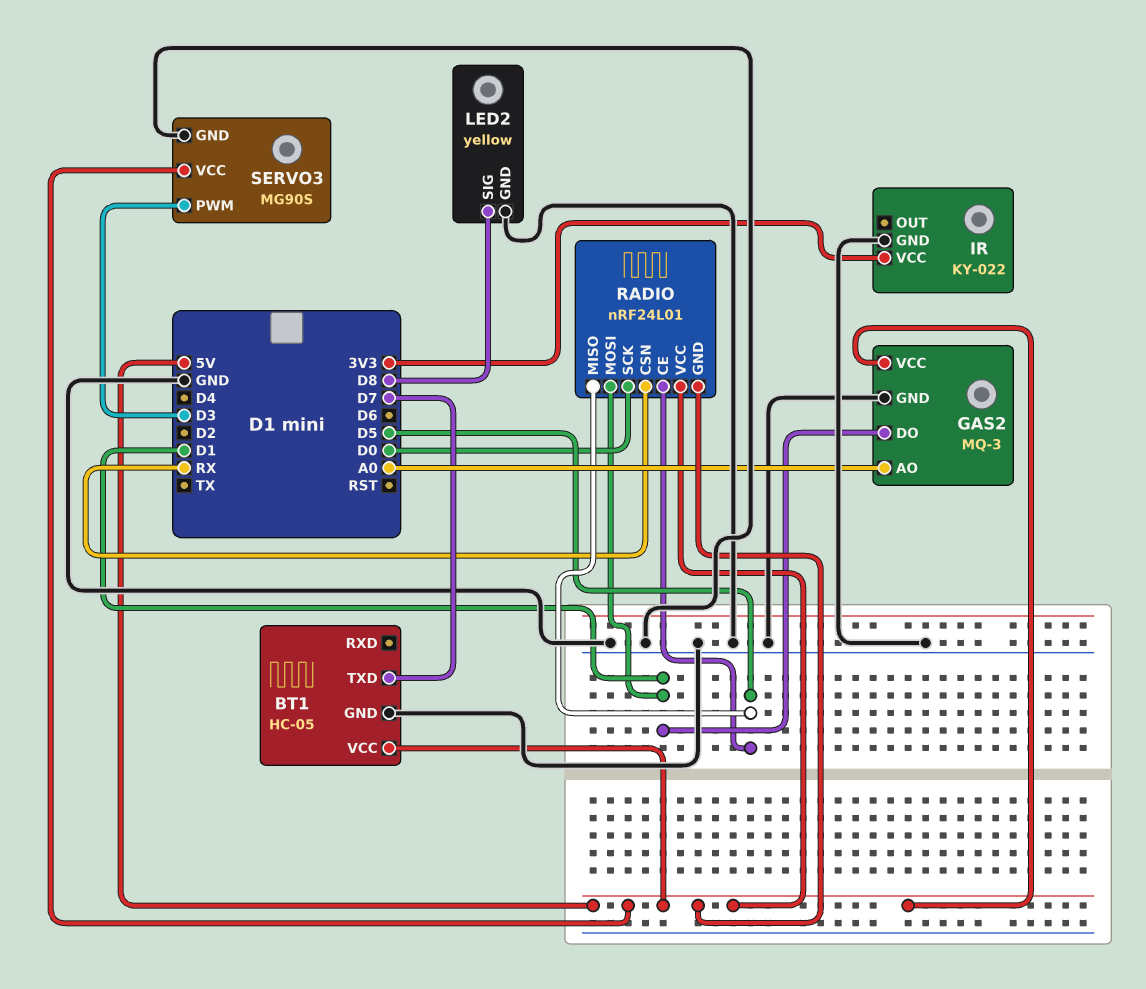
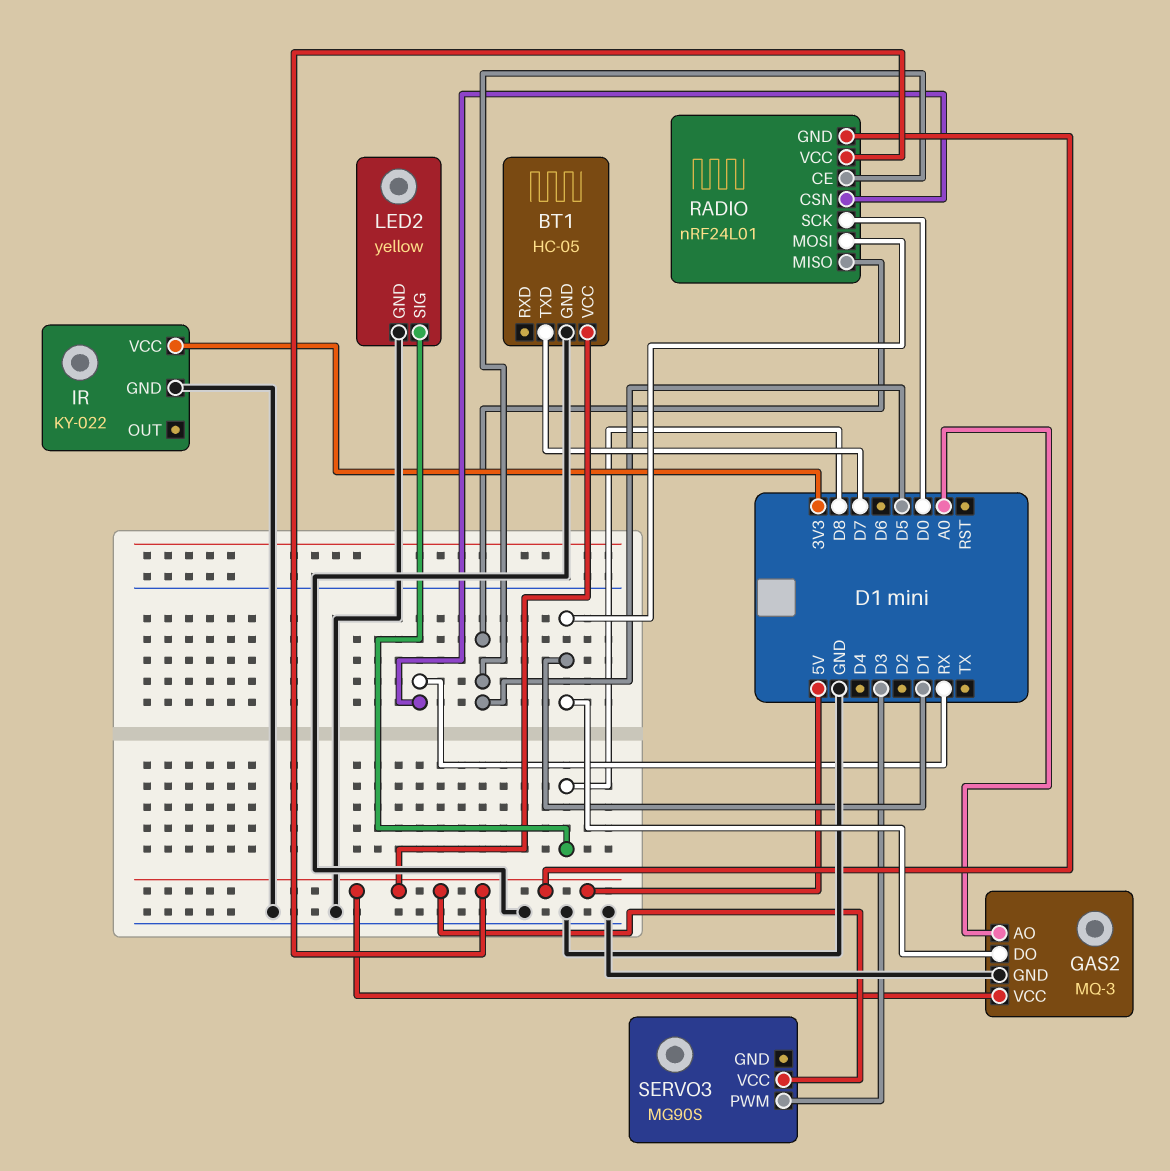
SERVO3 pin GND: GND -> none

